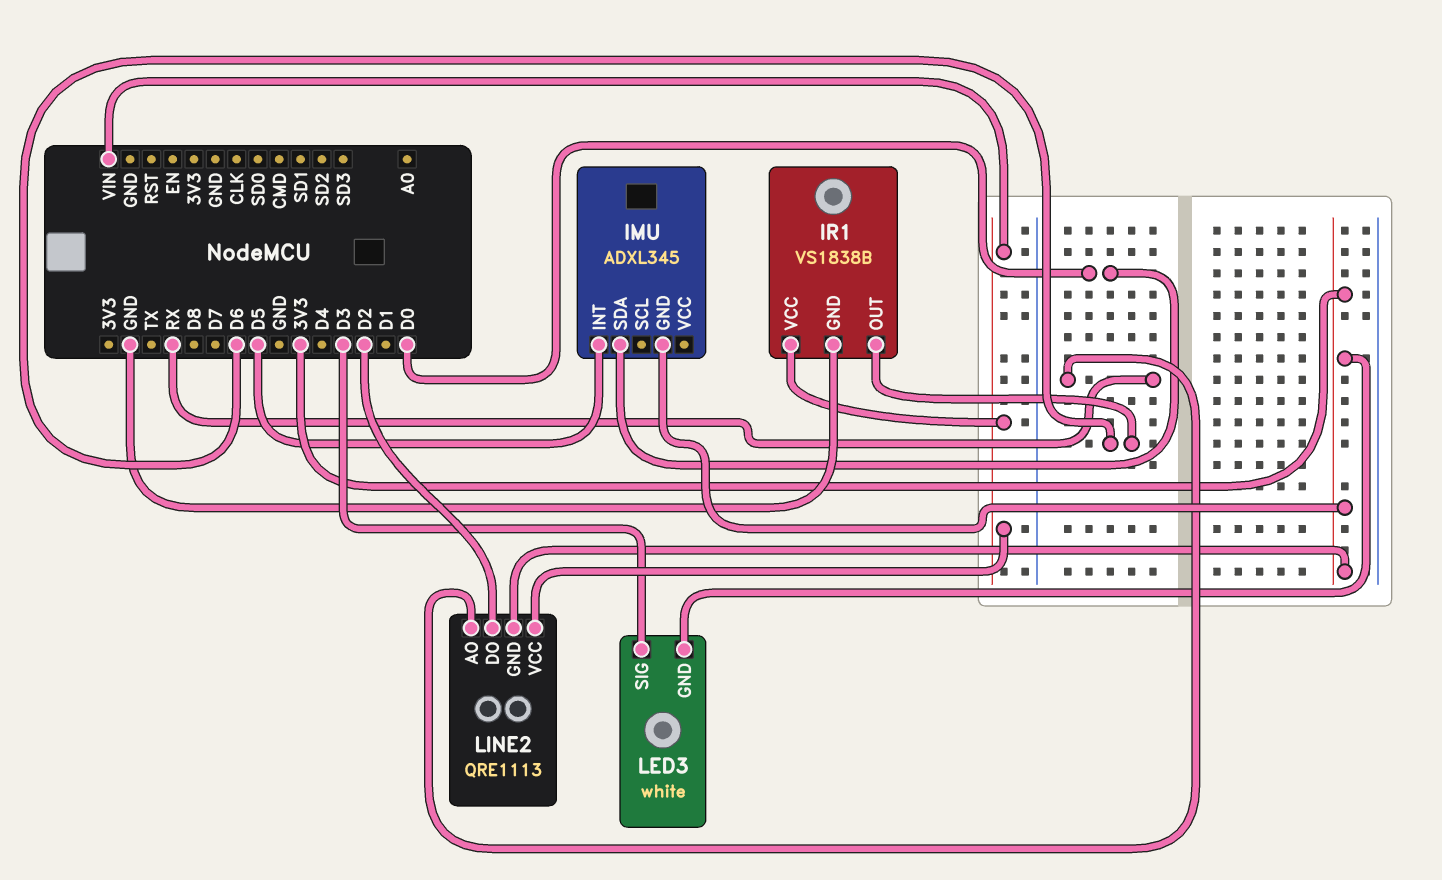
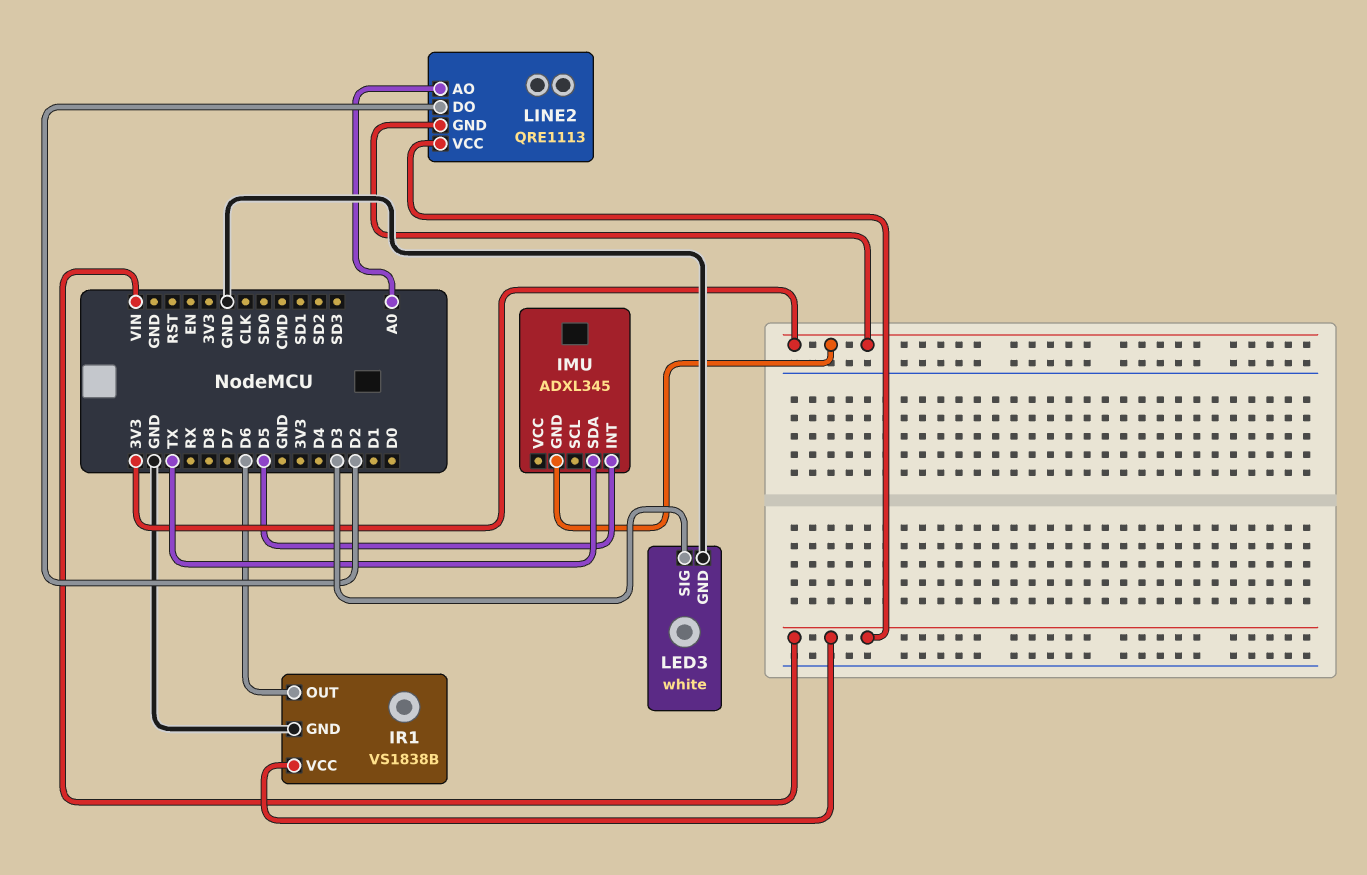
IMU pin SDA: D0 -> TX
LED3 pin GND: 3V3 -> GND
LINE2 pin AO: RX -> A0

